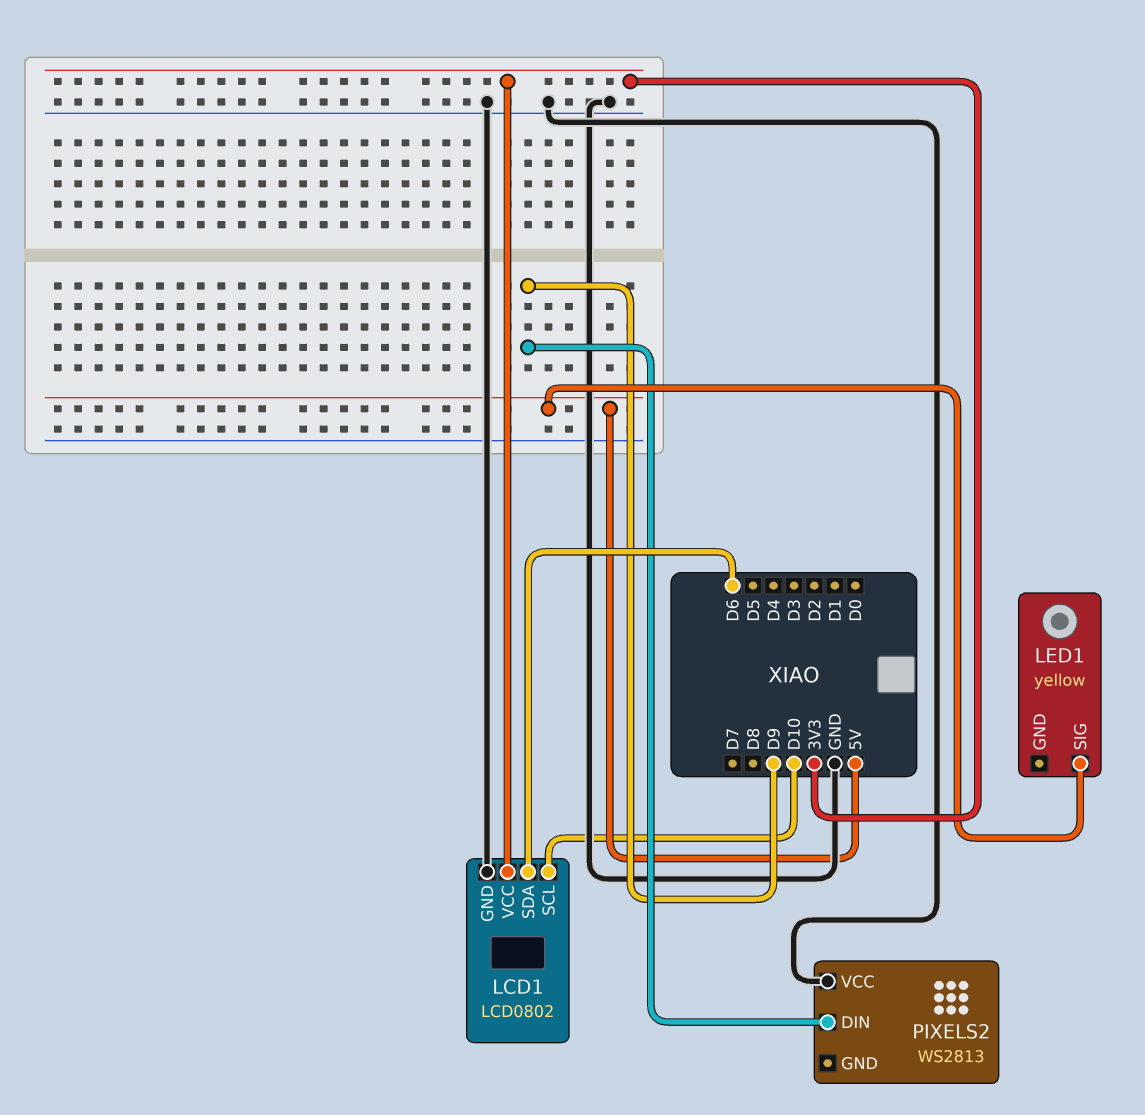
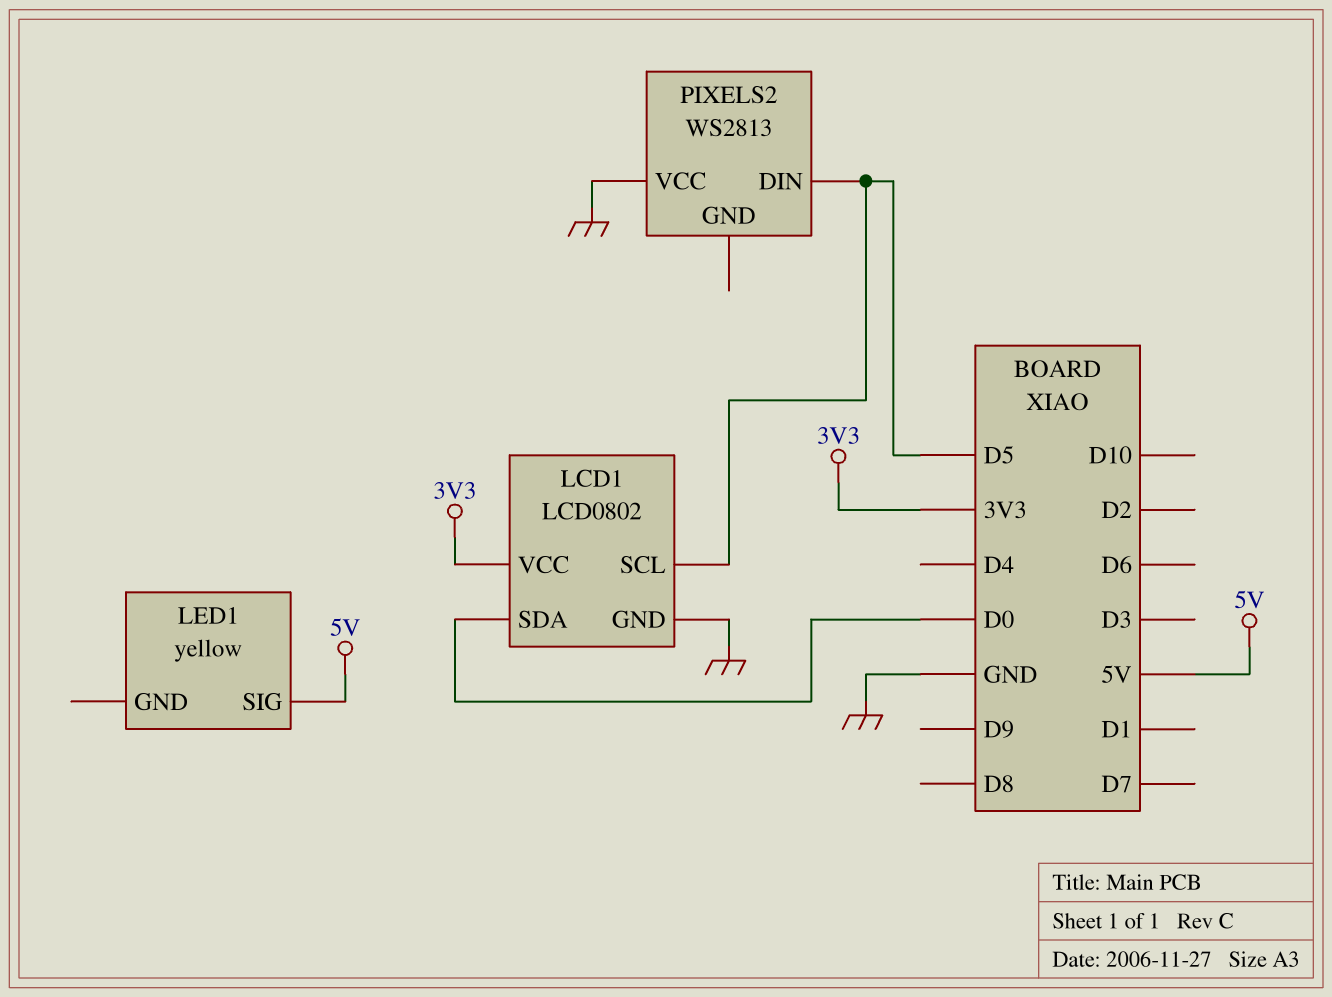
LCD1 pin SCL: D10 -> D5
LCD1 pin SDA: D6 -> D0
PIXELS2 pin DIN: D9 -> D5

